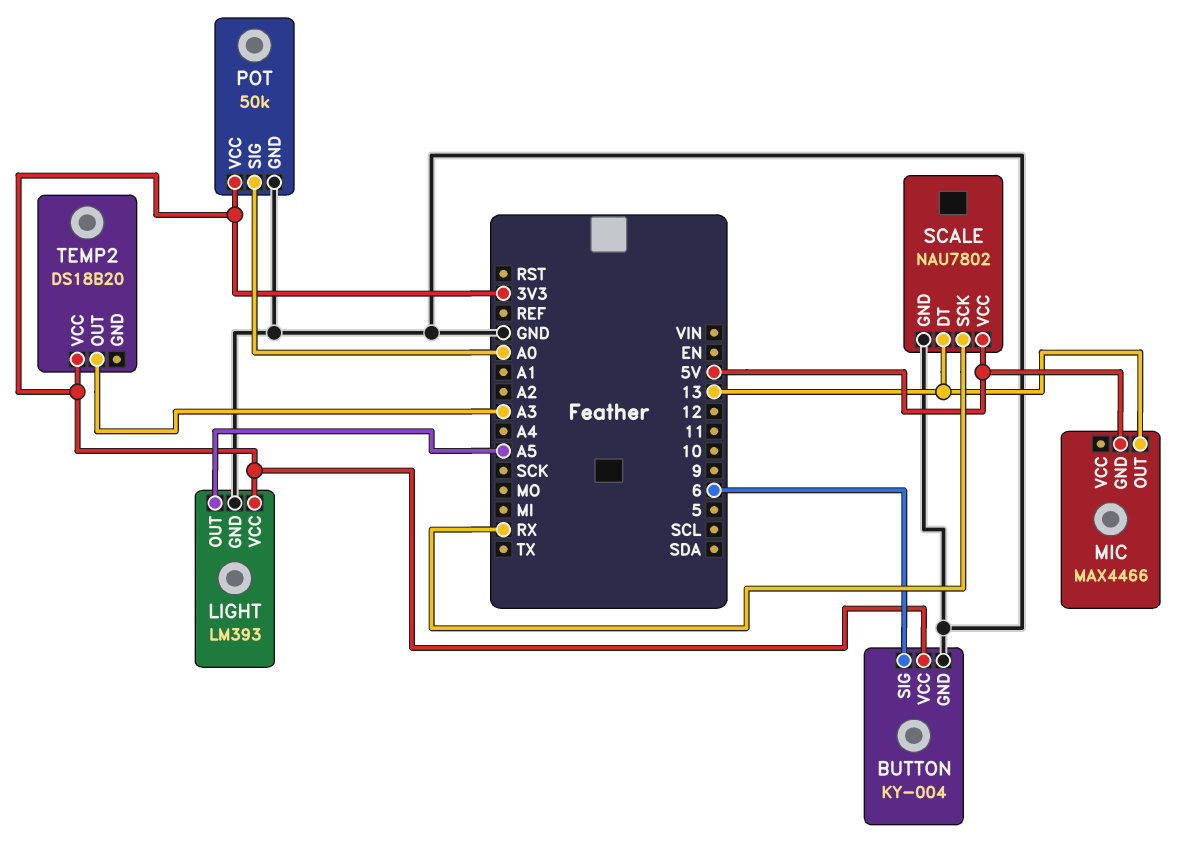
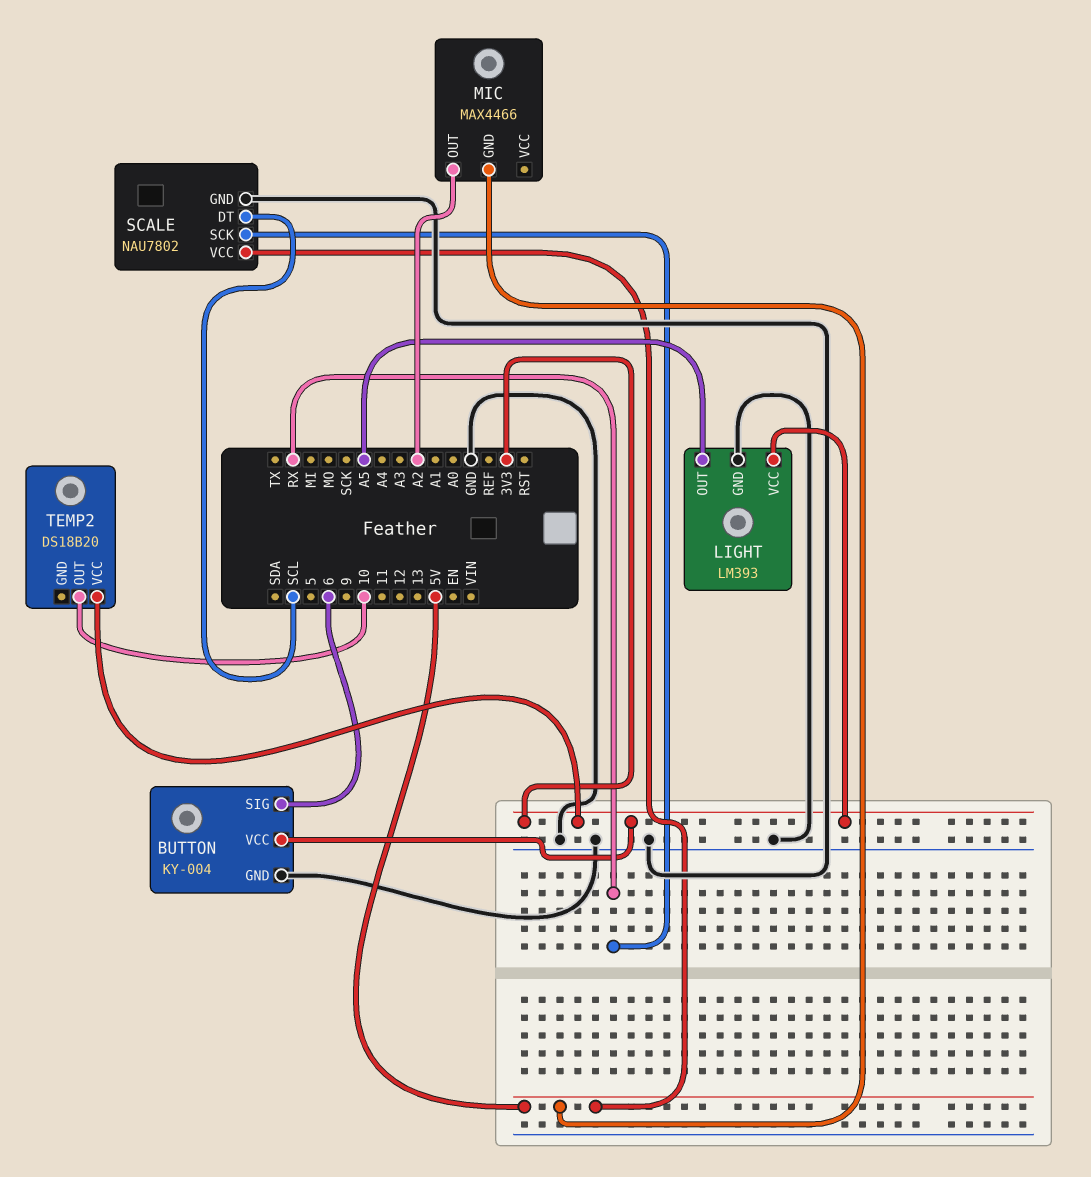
MIC pin OUT: 13 -> A2
POT: 50k -> none
POT pin GND: GND -> none
POT pin SIG: A0 -> none
POT pin VCC: 3V3 -> none
SCALE pin DT: 13 -> SCL
TEMP2 pin OUT: A3 -> 10

